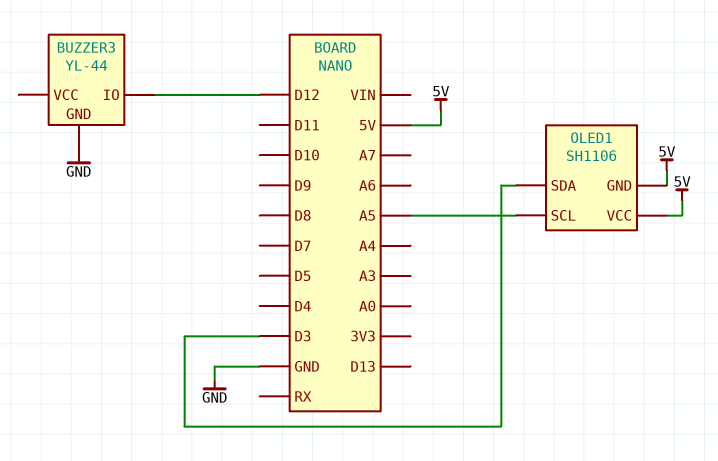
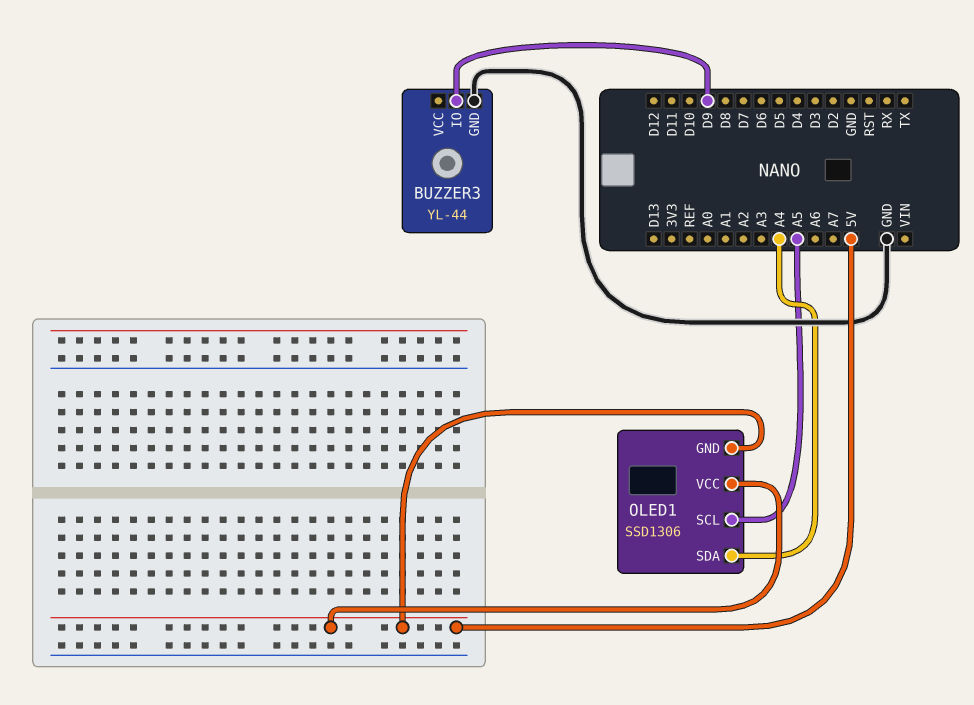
BUZZER3 pin IO: D12 -> D9
OLED1: SH1106 -> SSD1306
OLED1 pin SDA: D3 -> A4

